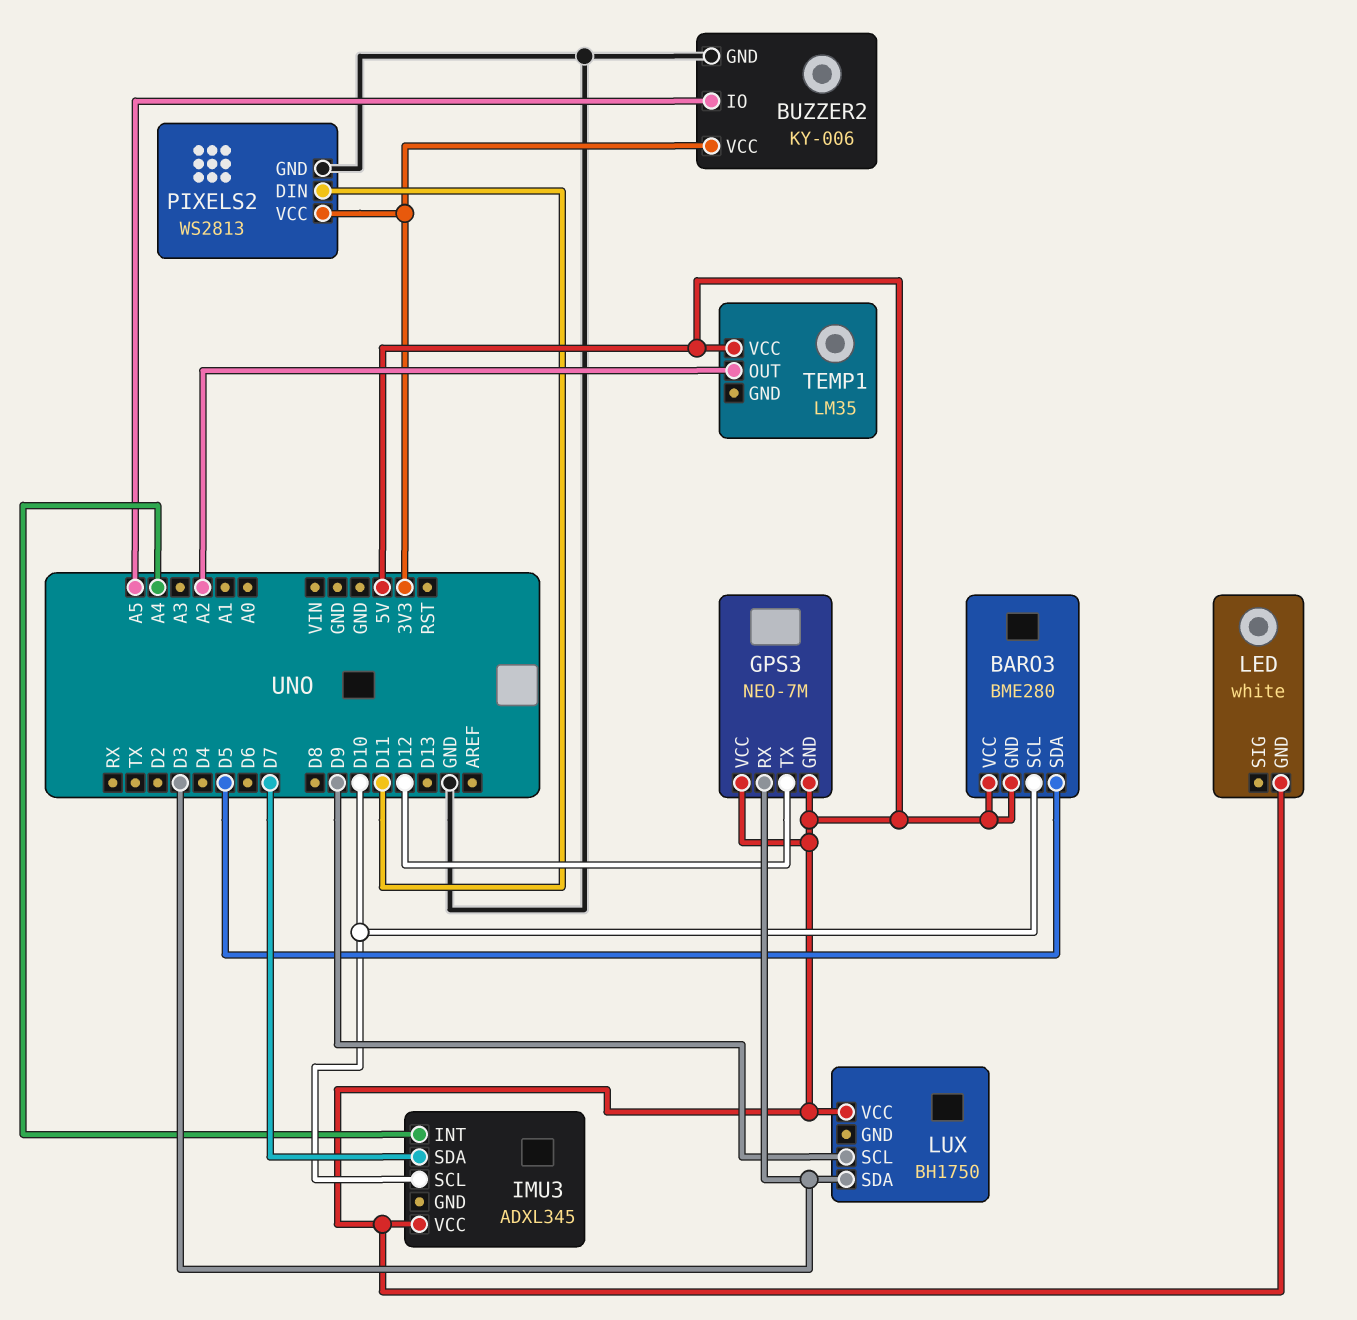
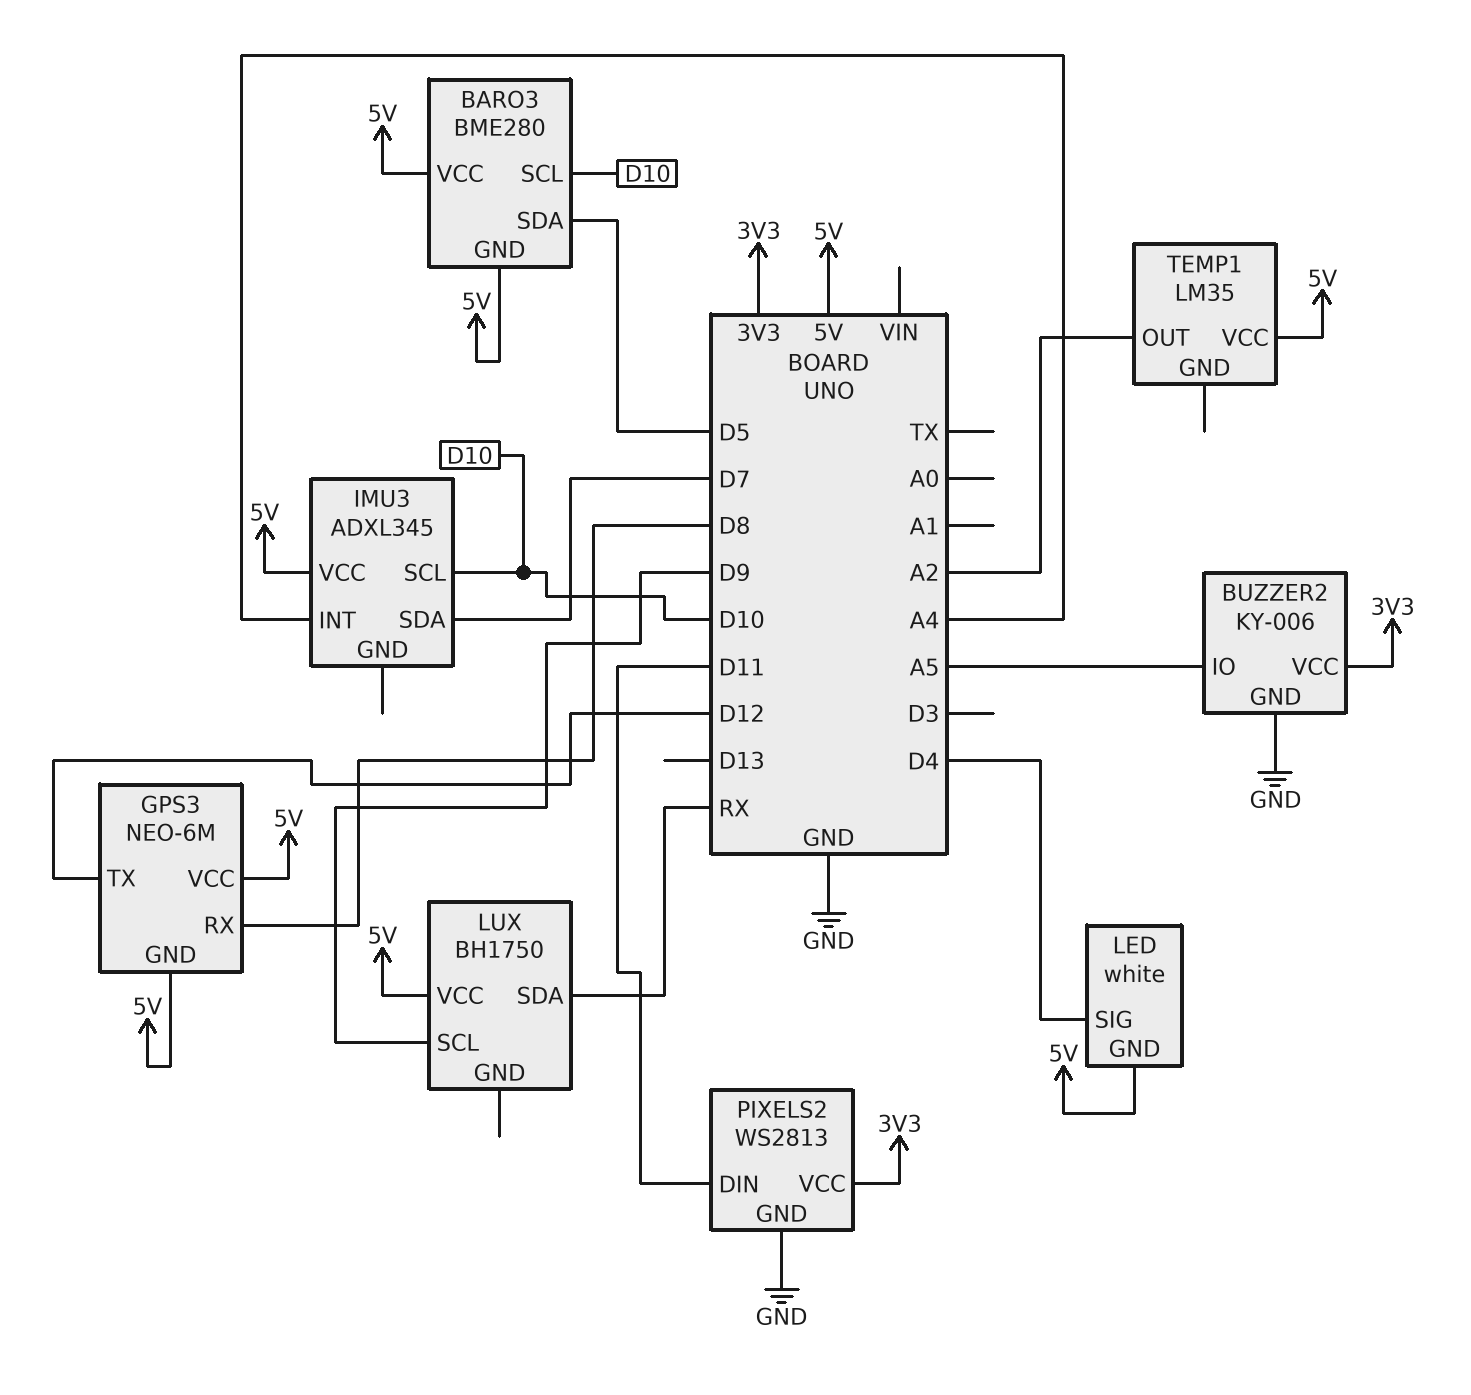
GPS3: NEO-7M -> NEO-6M
GPS3 pin RX: D3 -> D8
LED pin SIG: none -> D4
LUX pin SDA: D3 -> RX

